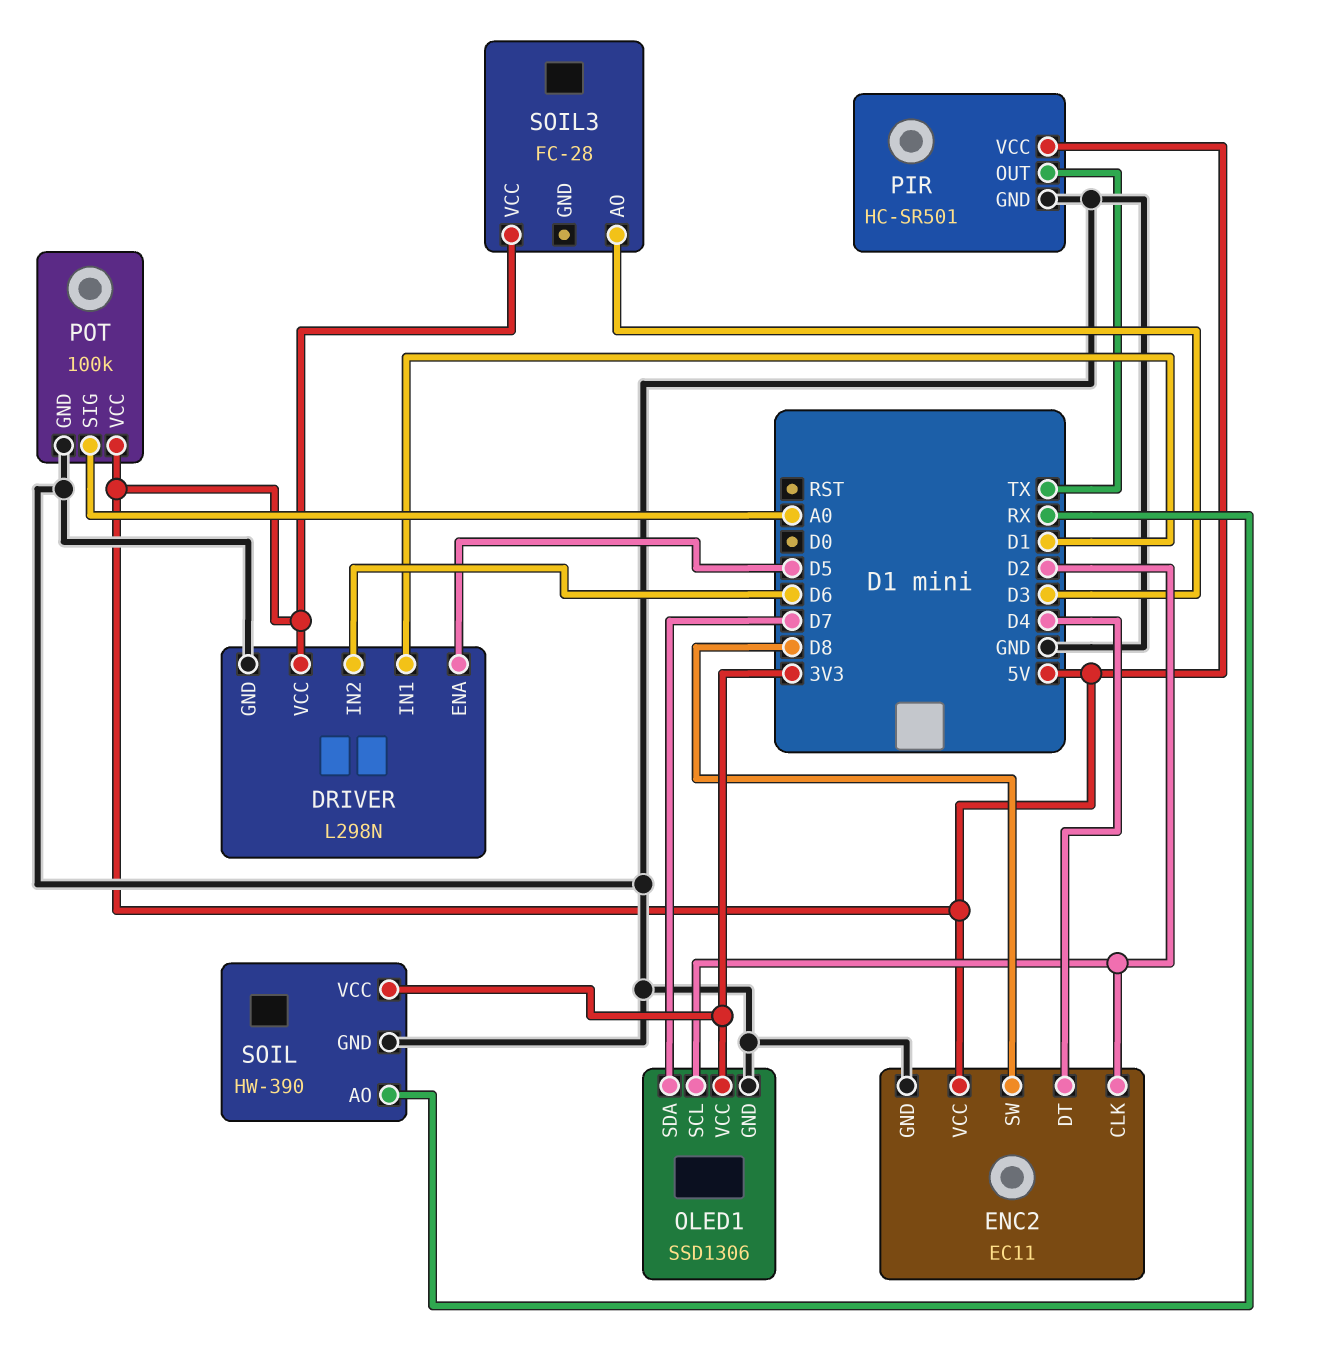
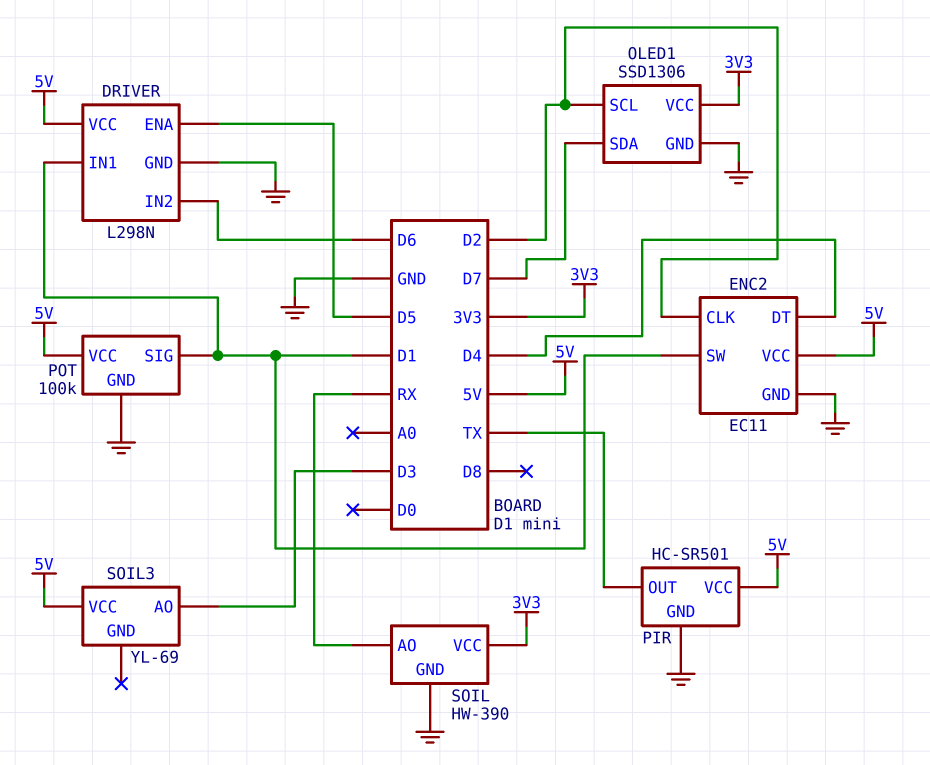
ENC2 pin SW: D8 -> D1
POT pin SIG: A0 -> D1
SOIL3: FC-28 -> YL-69

